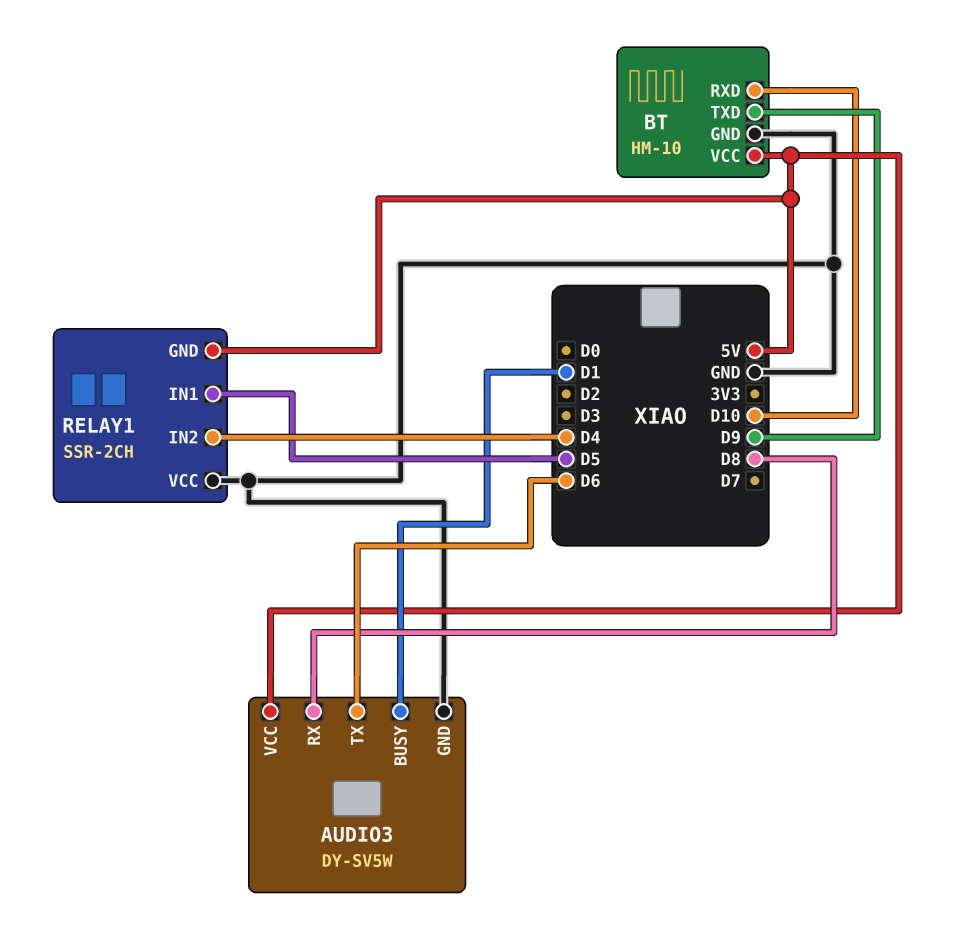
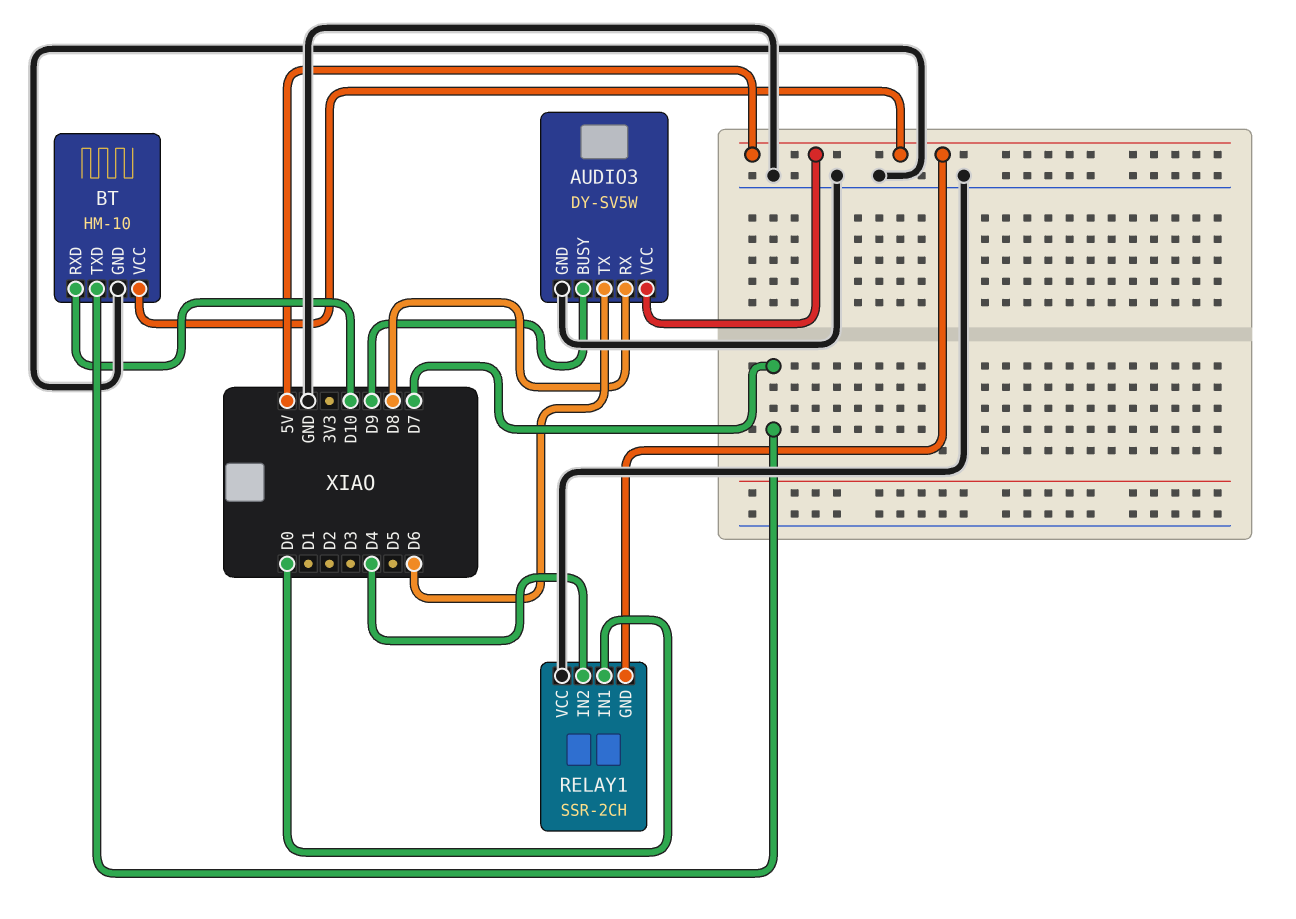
AUDIO3 pin BUSY: D1 -> D9
BT pin TXD: D9 -> D7
RELAY1 pin IN1: D5 -> D0

